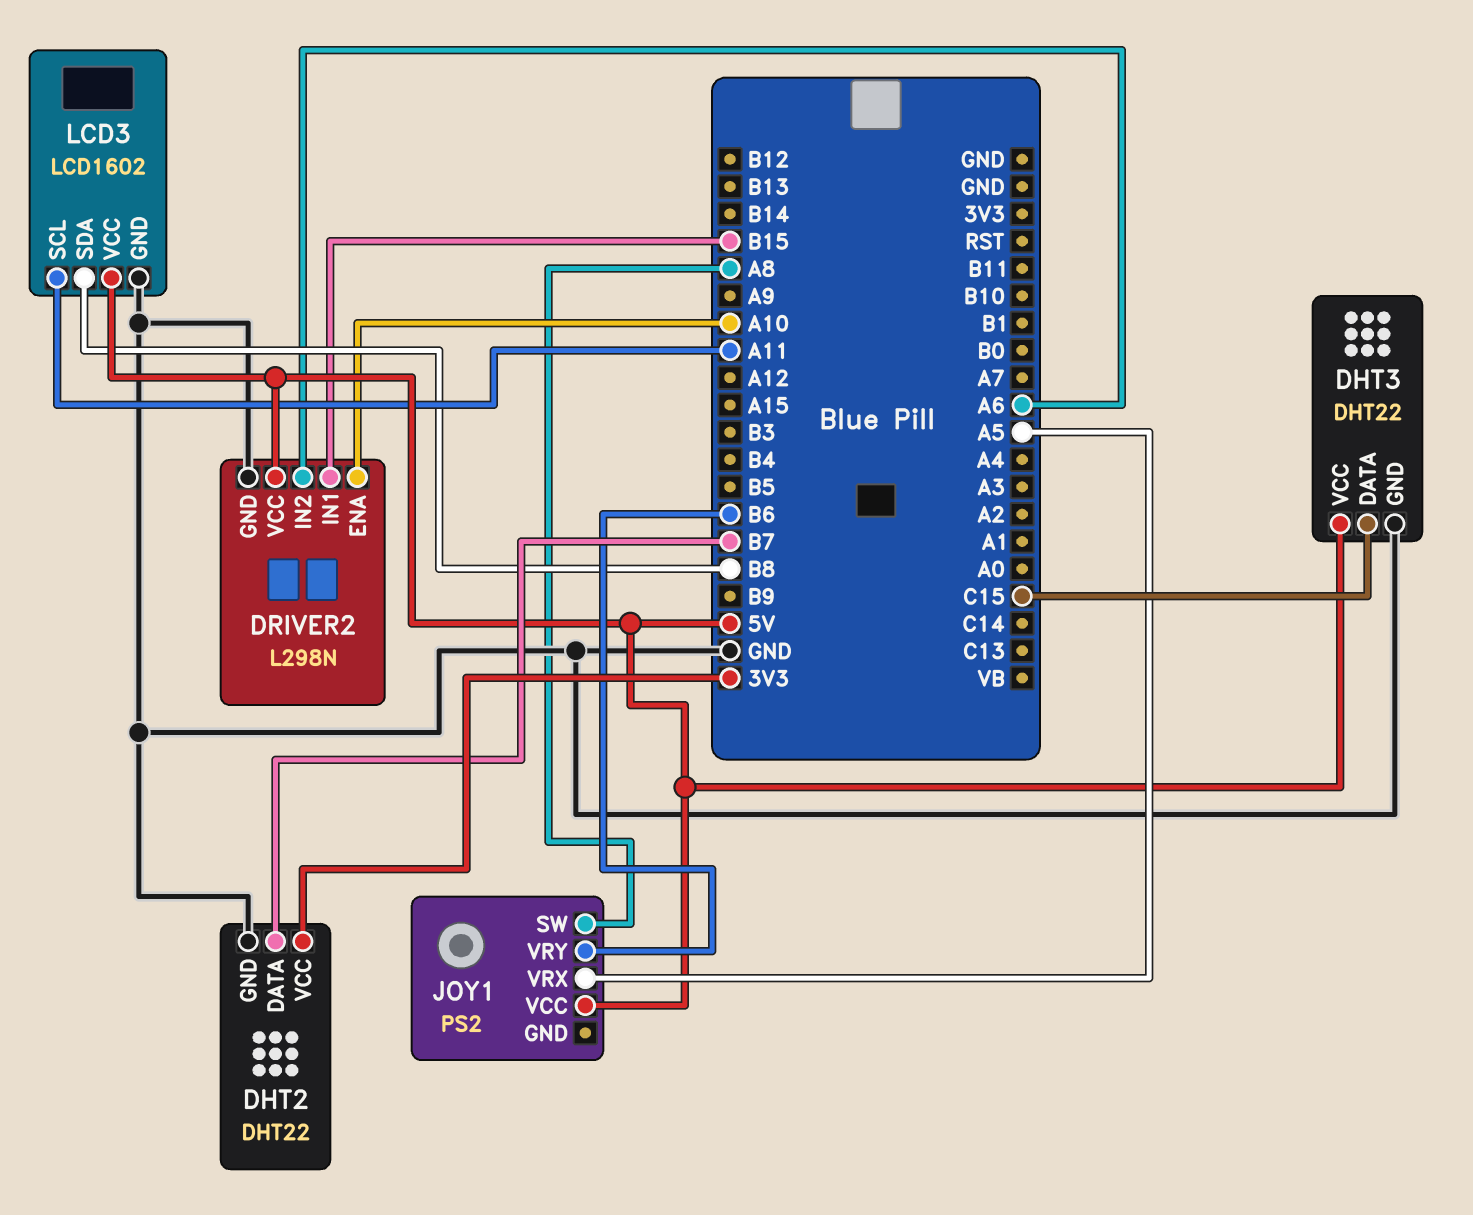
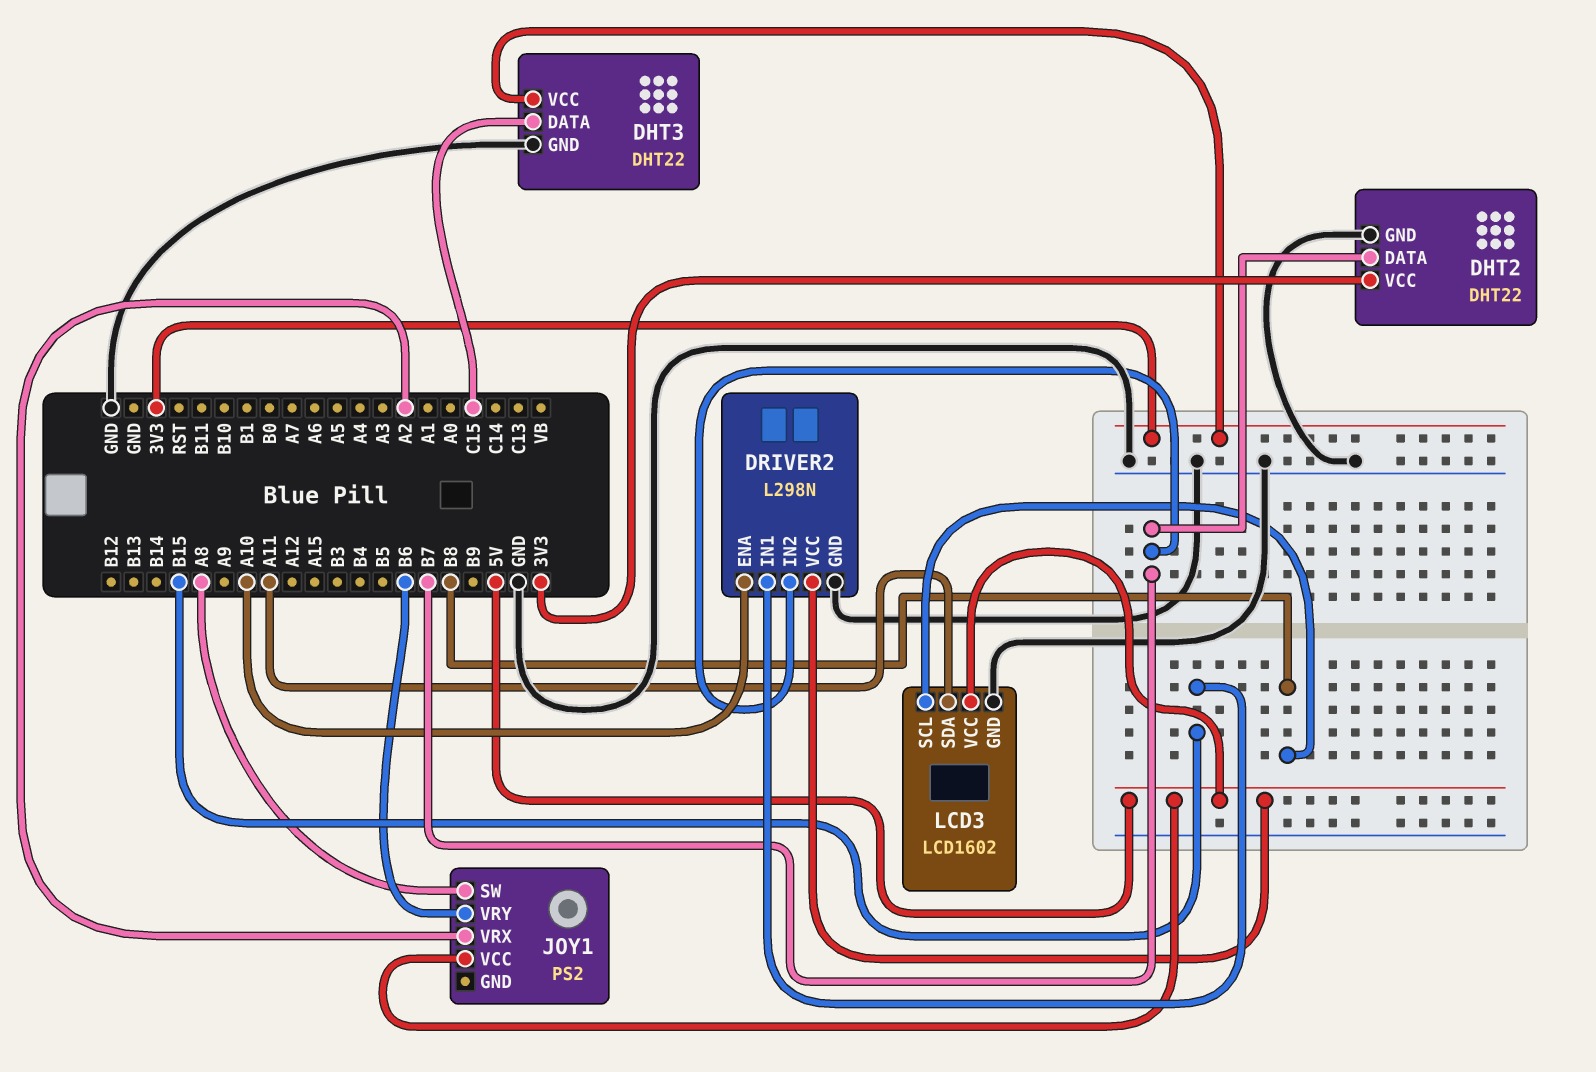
DHT3 pin VCC: 5V -> 3V3
DRIVER2 pin IN2: A6 -> B7
JOY1 pin VRX: A5 -> A2
LCD3 pin SCL: A11 -> B8
LCD3 pin SDA: B8 -> A11

